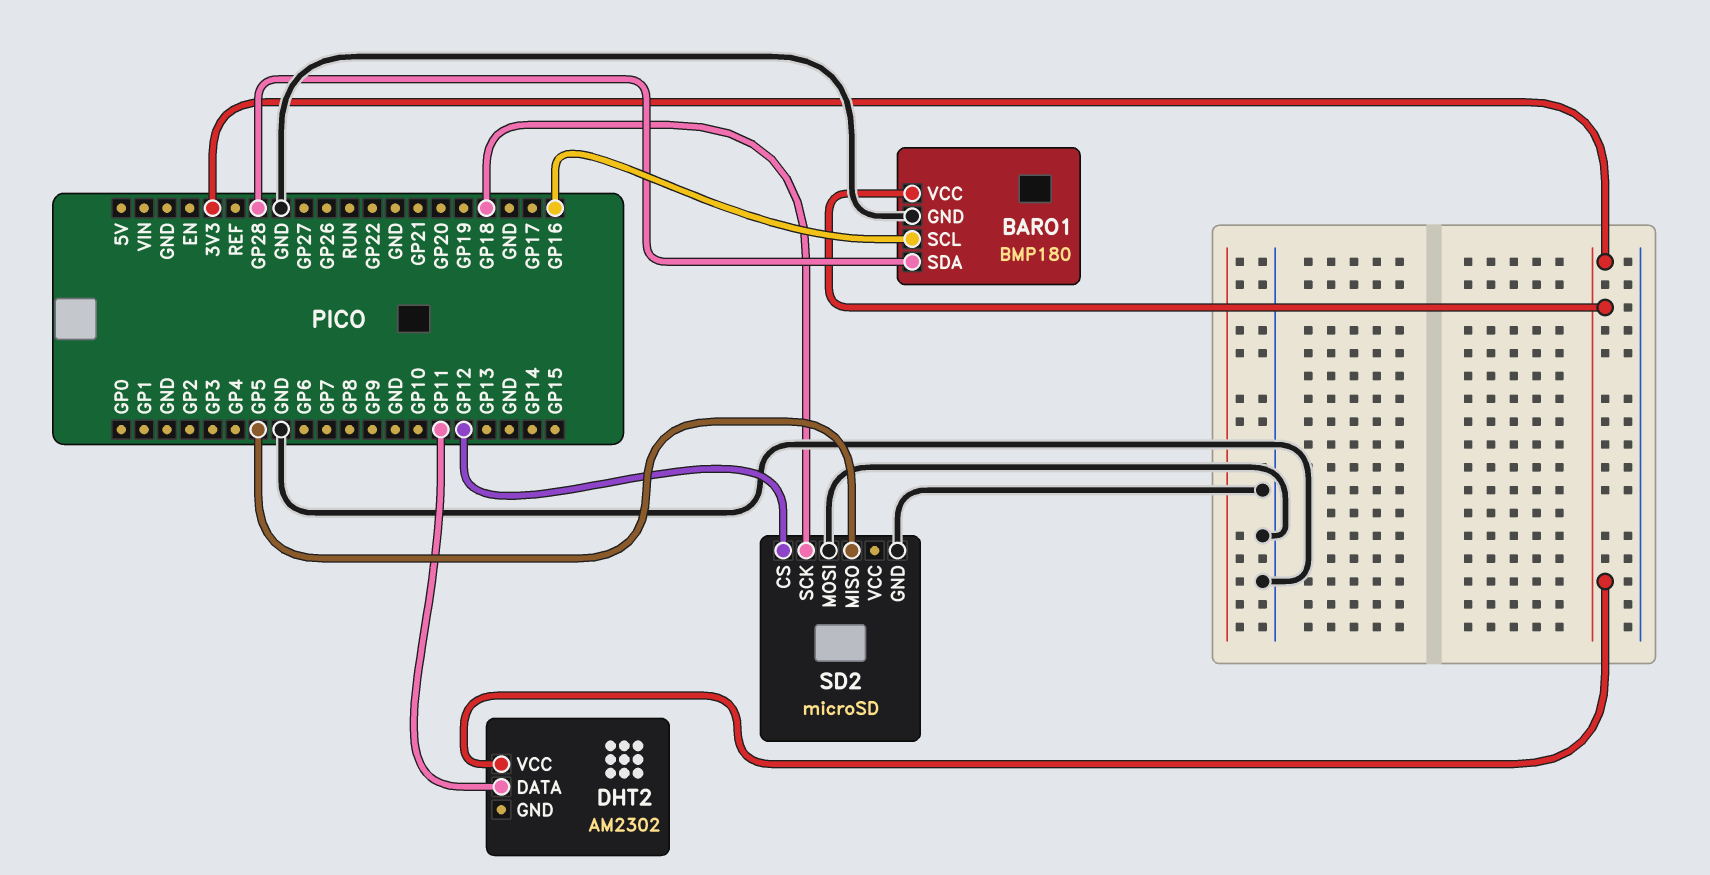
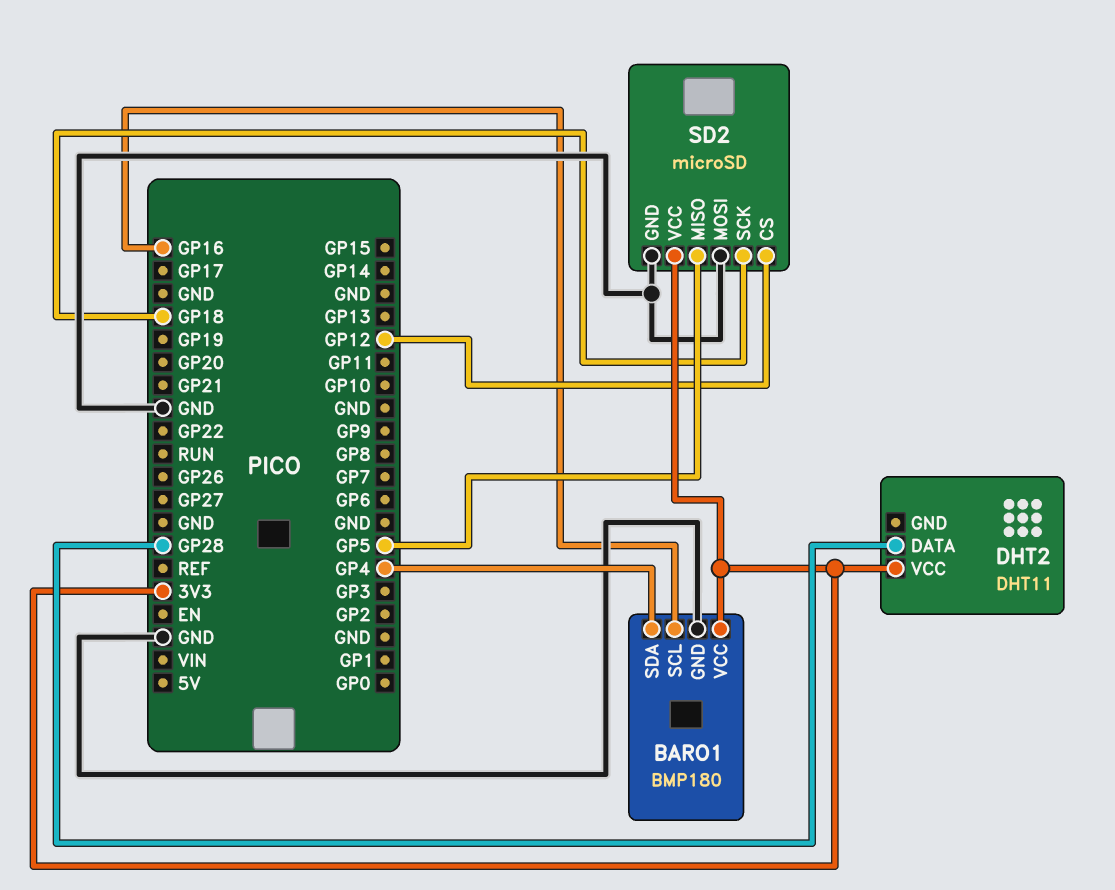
BARO1 pin SDA: GP28 -> GP4
DHT2: AM2302 -> DHT11
DHT2 pin DATA: GP11 -> GP28
SD2 pin VCC: none -> 3V3

